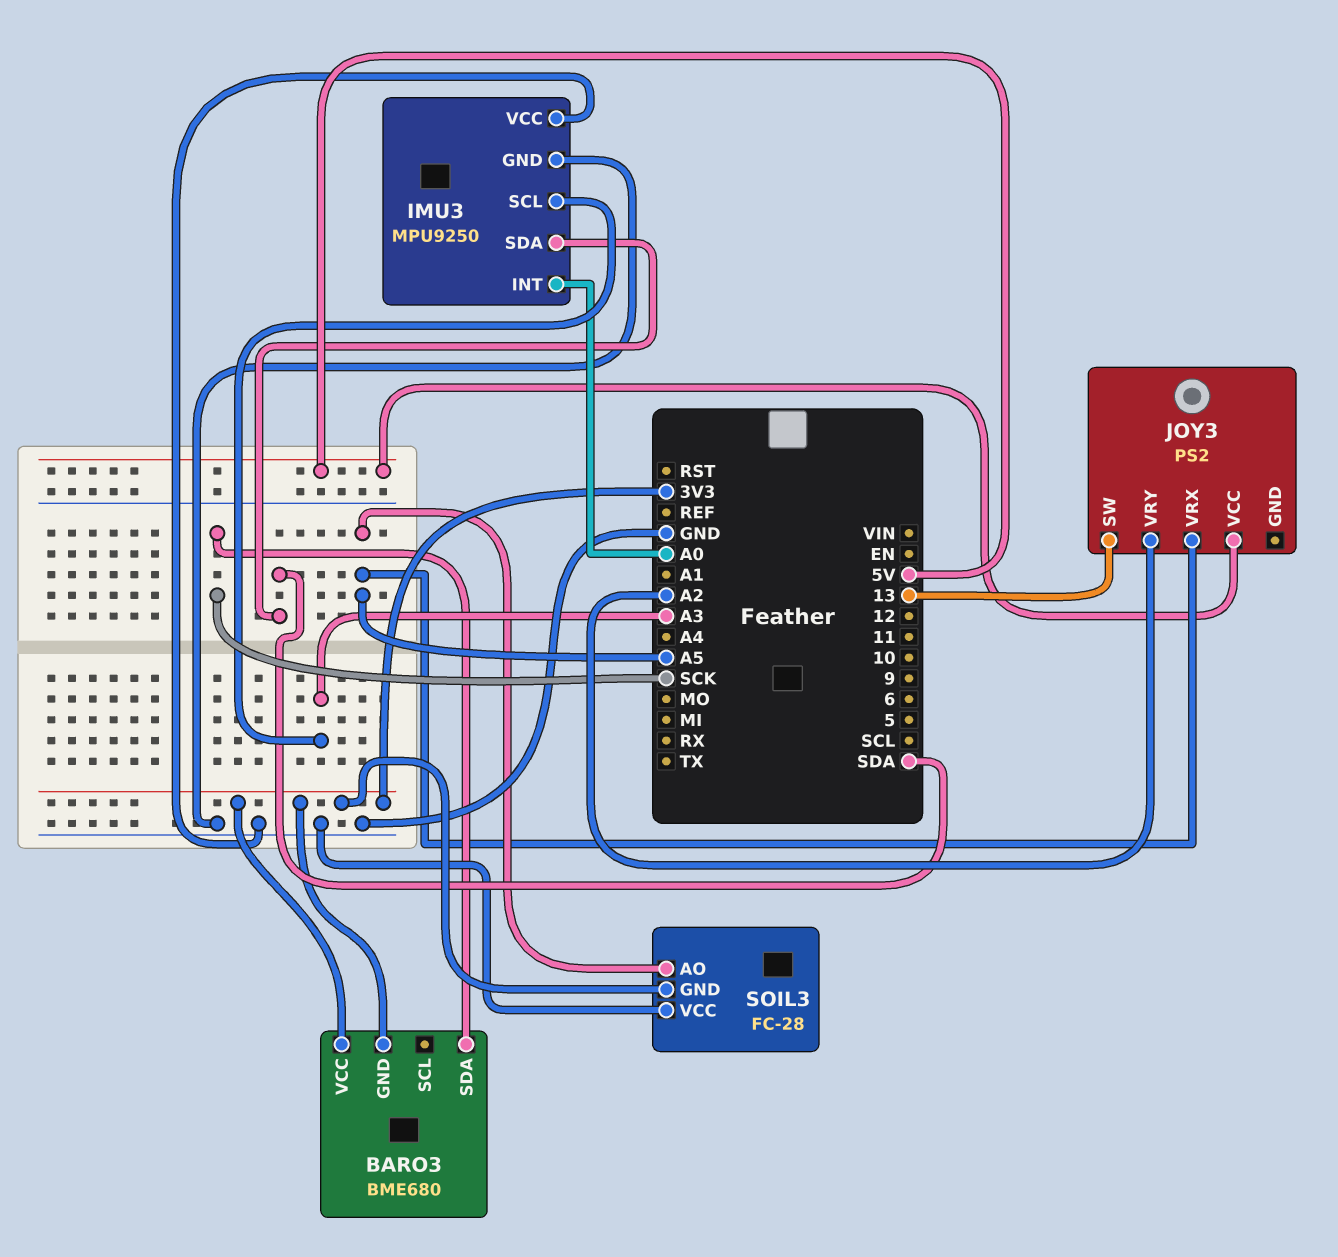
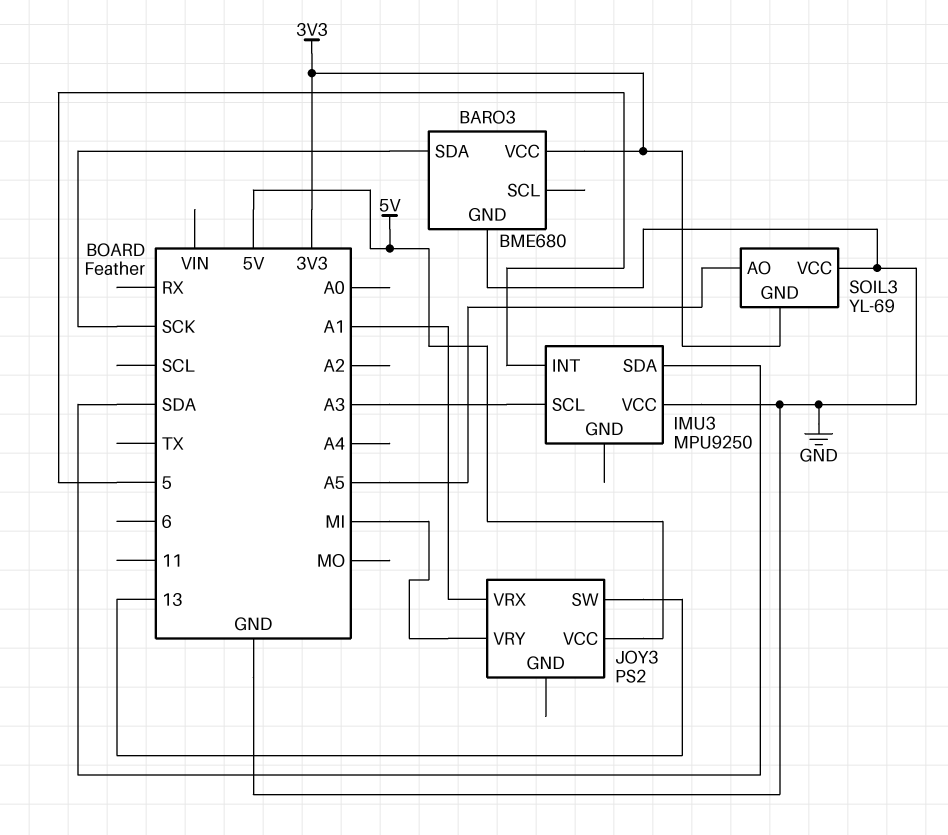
BARO3 pin GND: 3V3 -> GND
IMU3 pin GND: GND -> none
IMU3 pin INT: A0 -> 5
JOY3 pin VRX: A5 -> A1
JOY3 pin VRY: A2 -> MI
SOIL3: FC-28 -> YL-69

